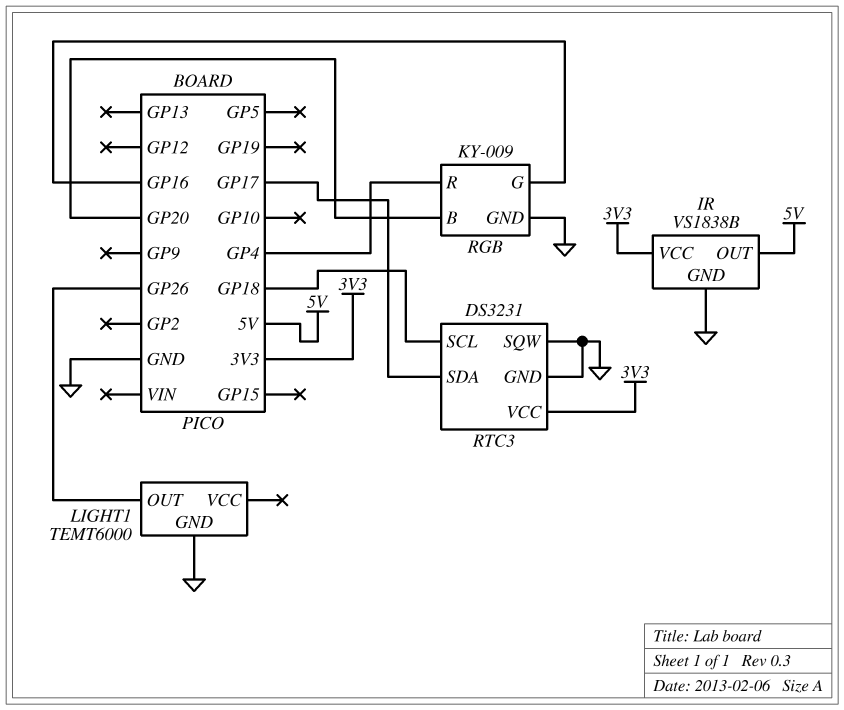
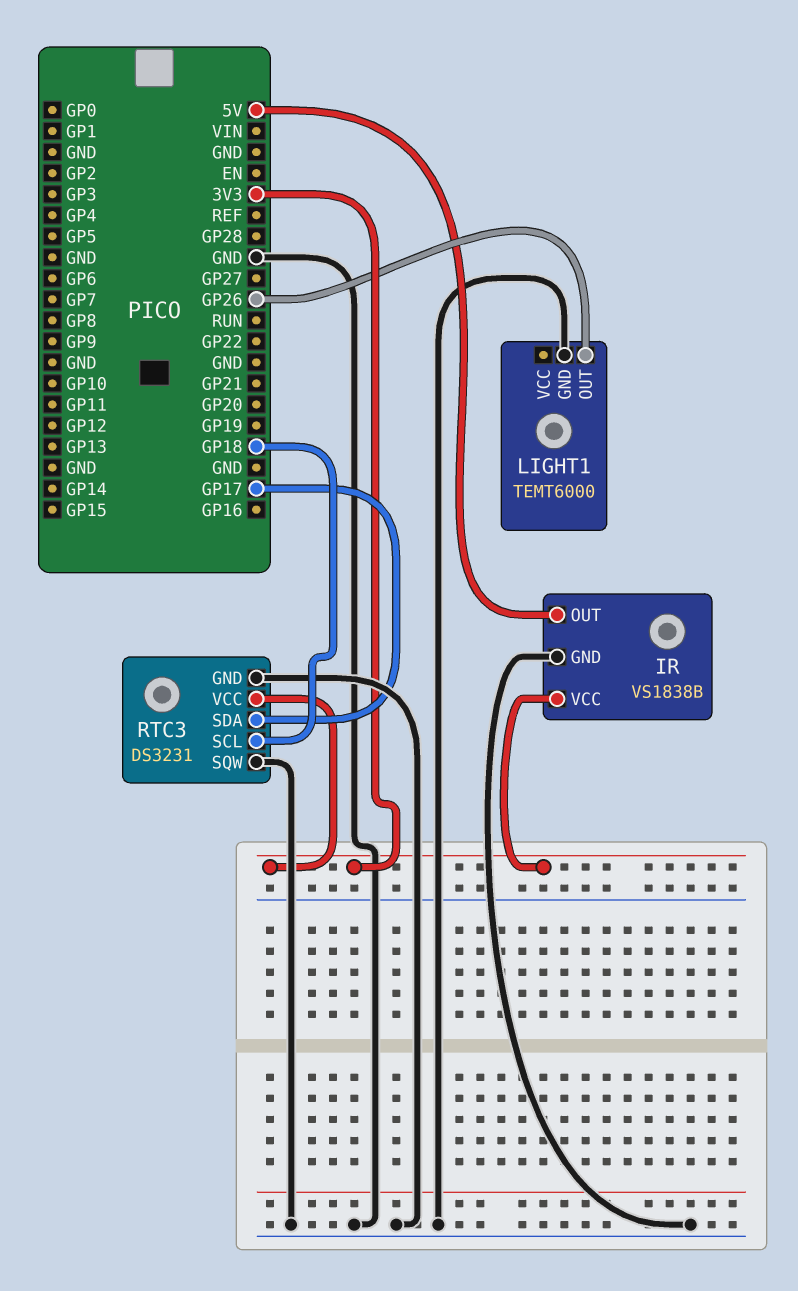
RGB: KY-009 -> none
RGB pin B: GP20 -> none
RGB pin G: GP16 -> none
RGB pin GND: GND -> none
RGB pin R: GP4 -> none

